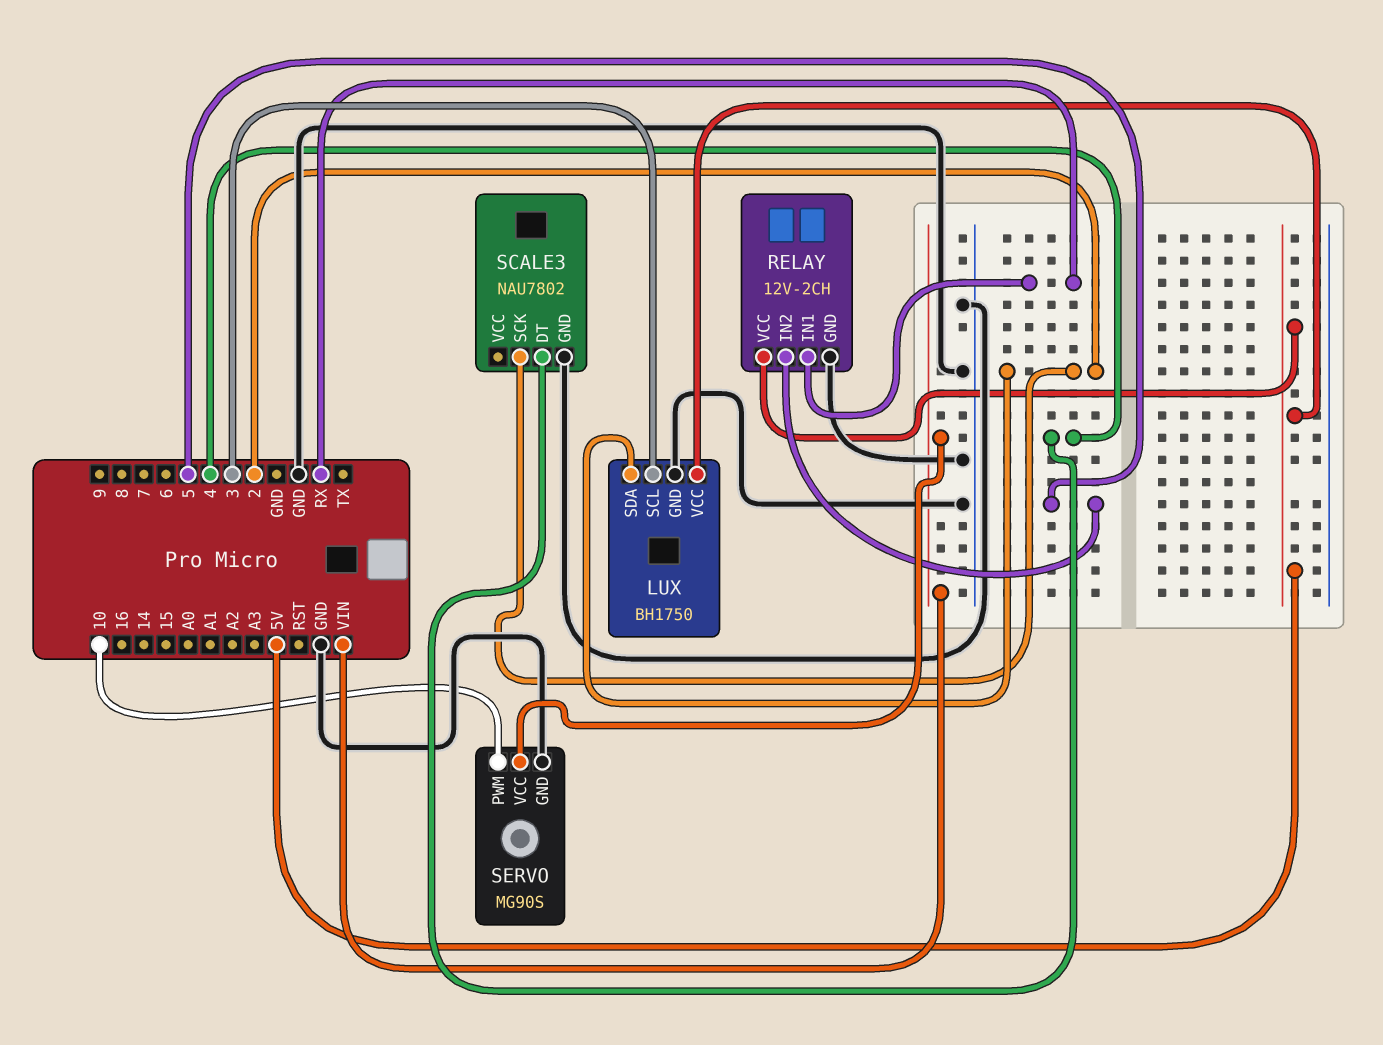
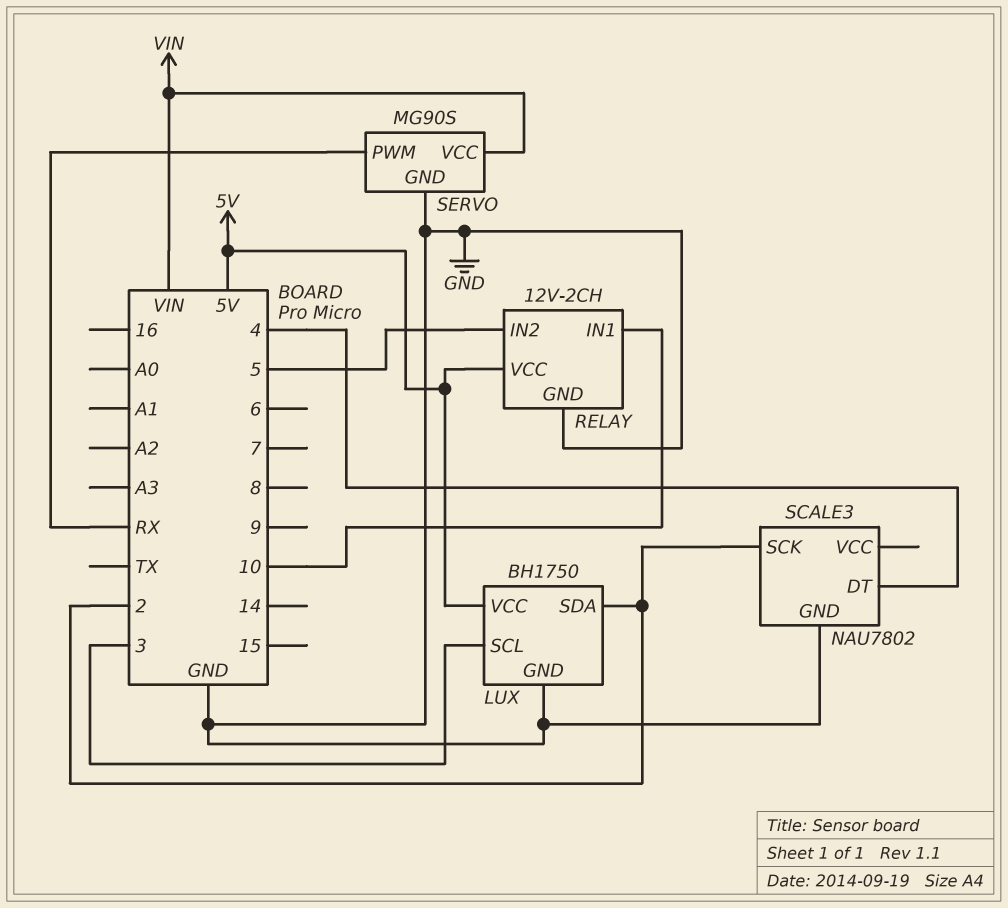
RELAY pin IN1: RX -> 10
SERVO pin PWM: 10 -> RX

